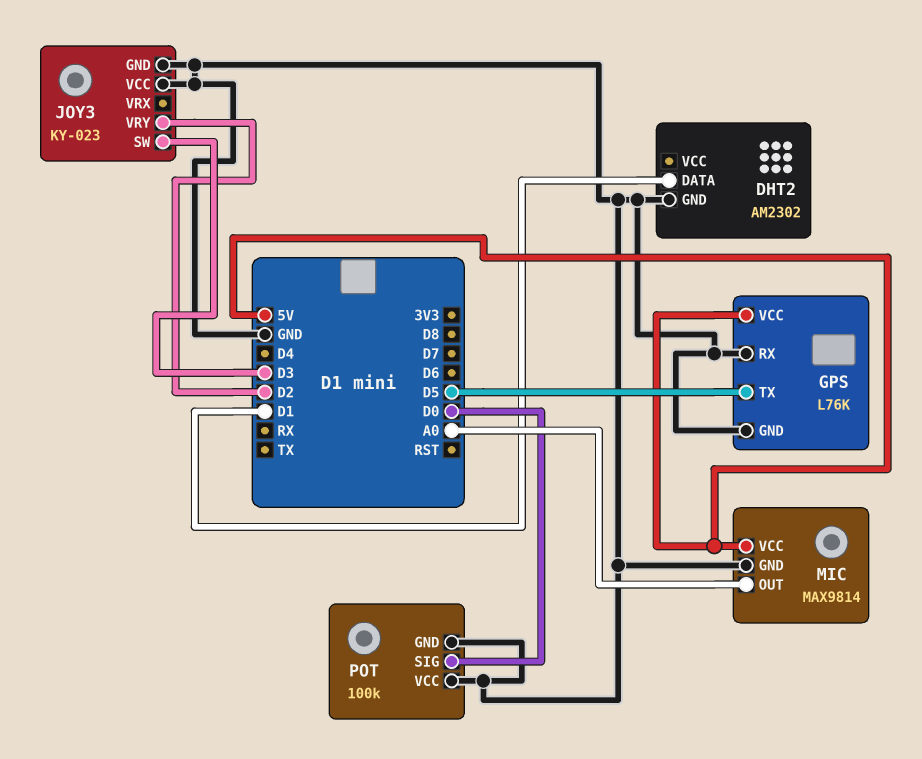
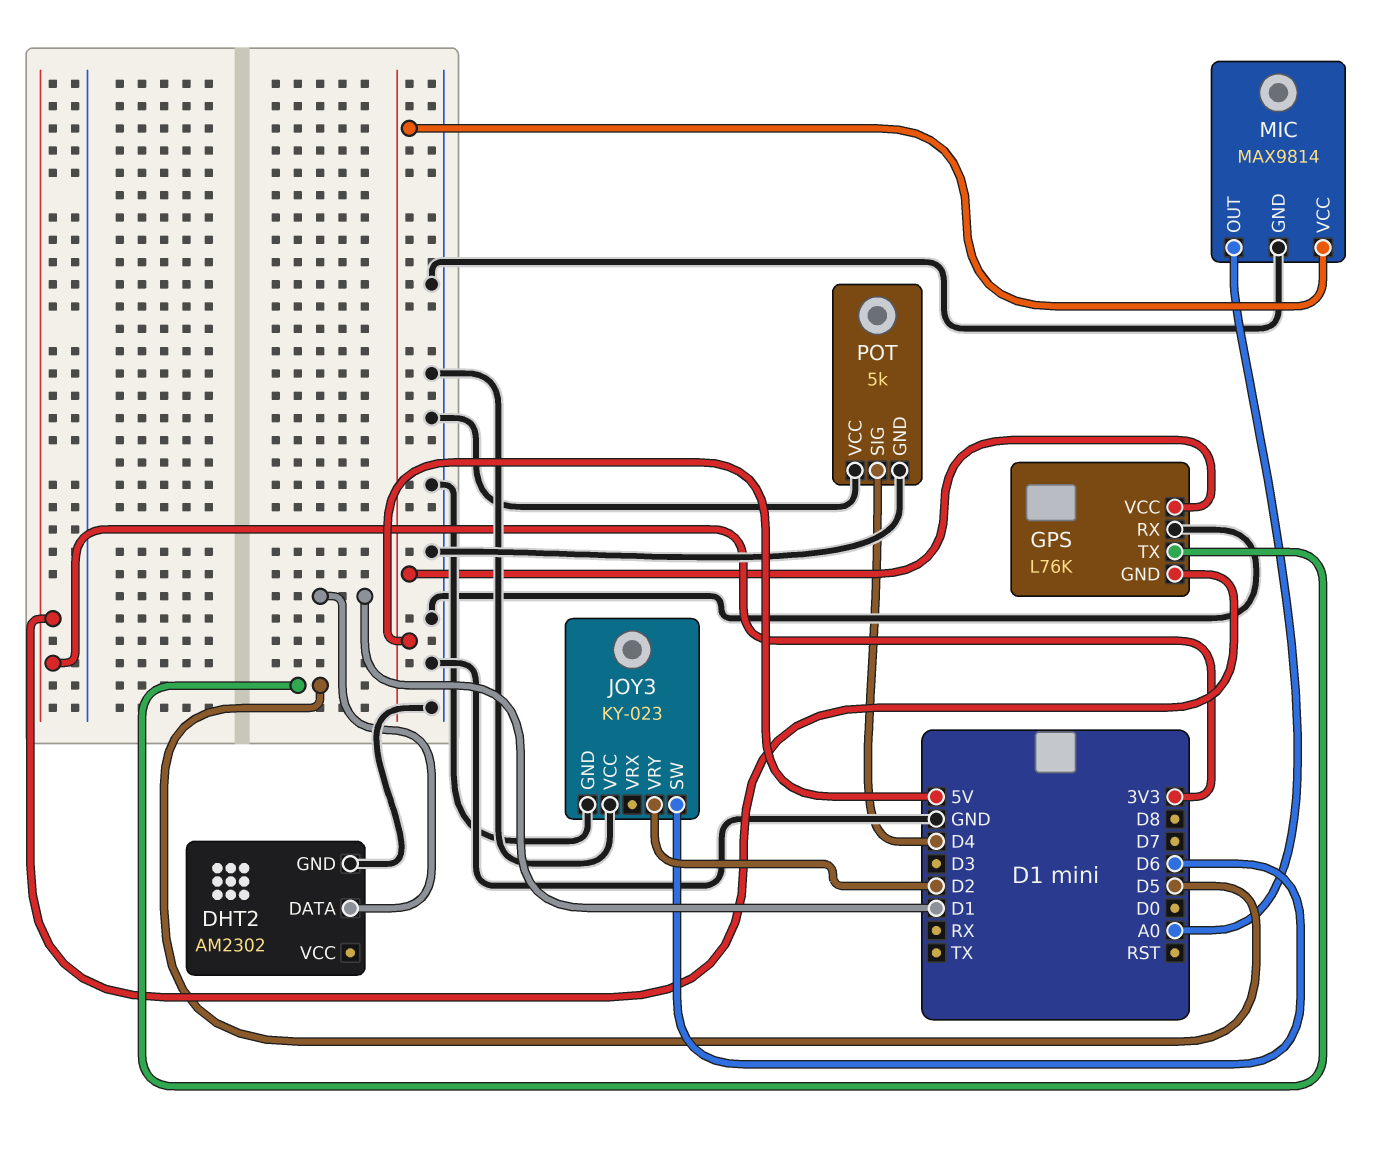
GPS pin GND: GND -> 3V3
JOY3 pin SW: D3 -> D6
POT: 100k -> 5k
POT pin SIG: D0 -> D4

